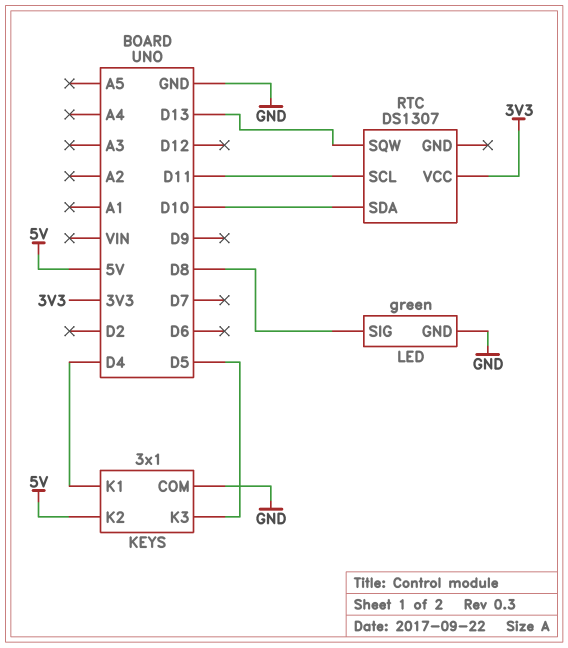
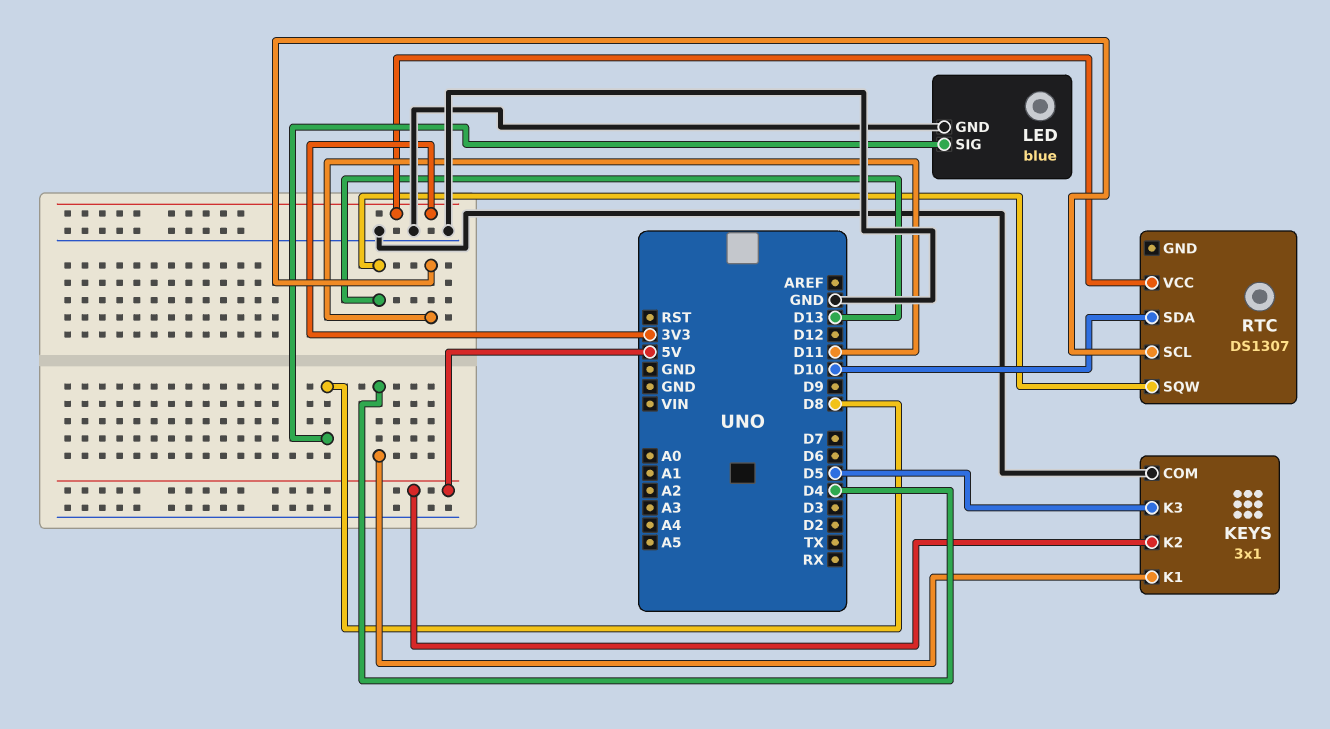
LED: green -> blue

